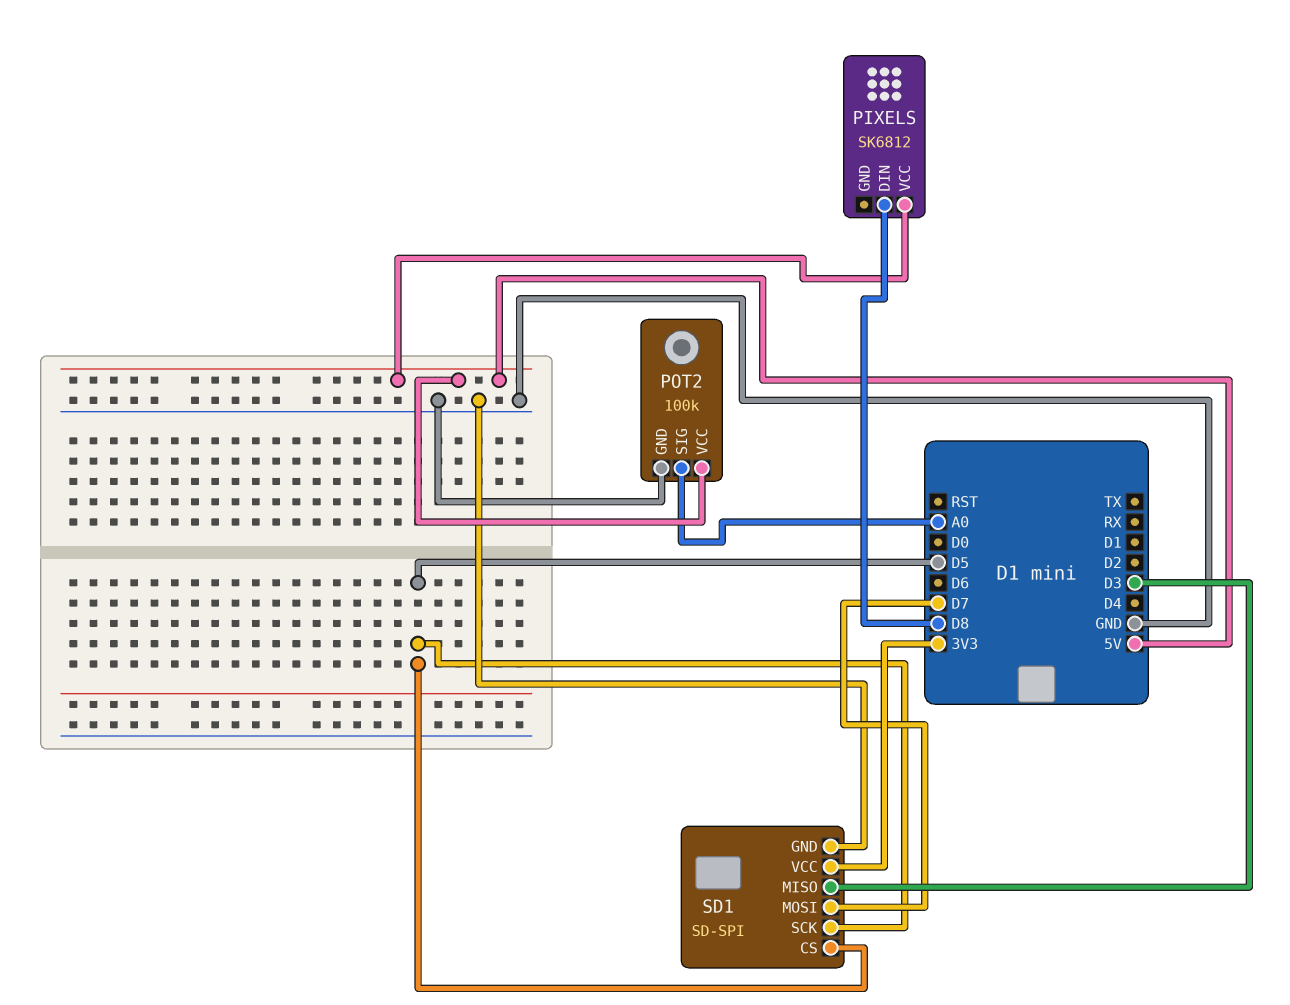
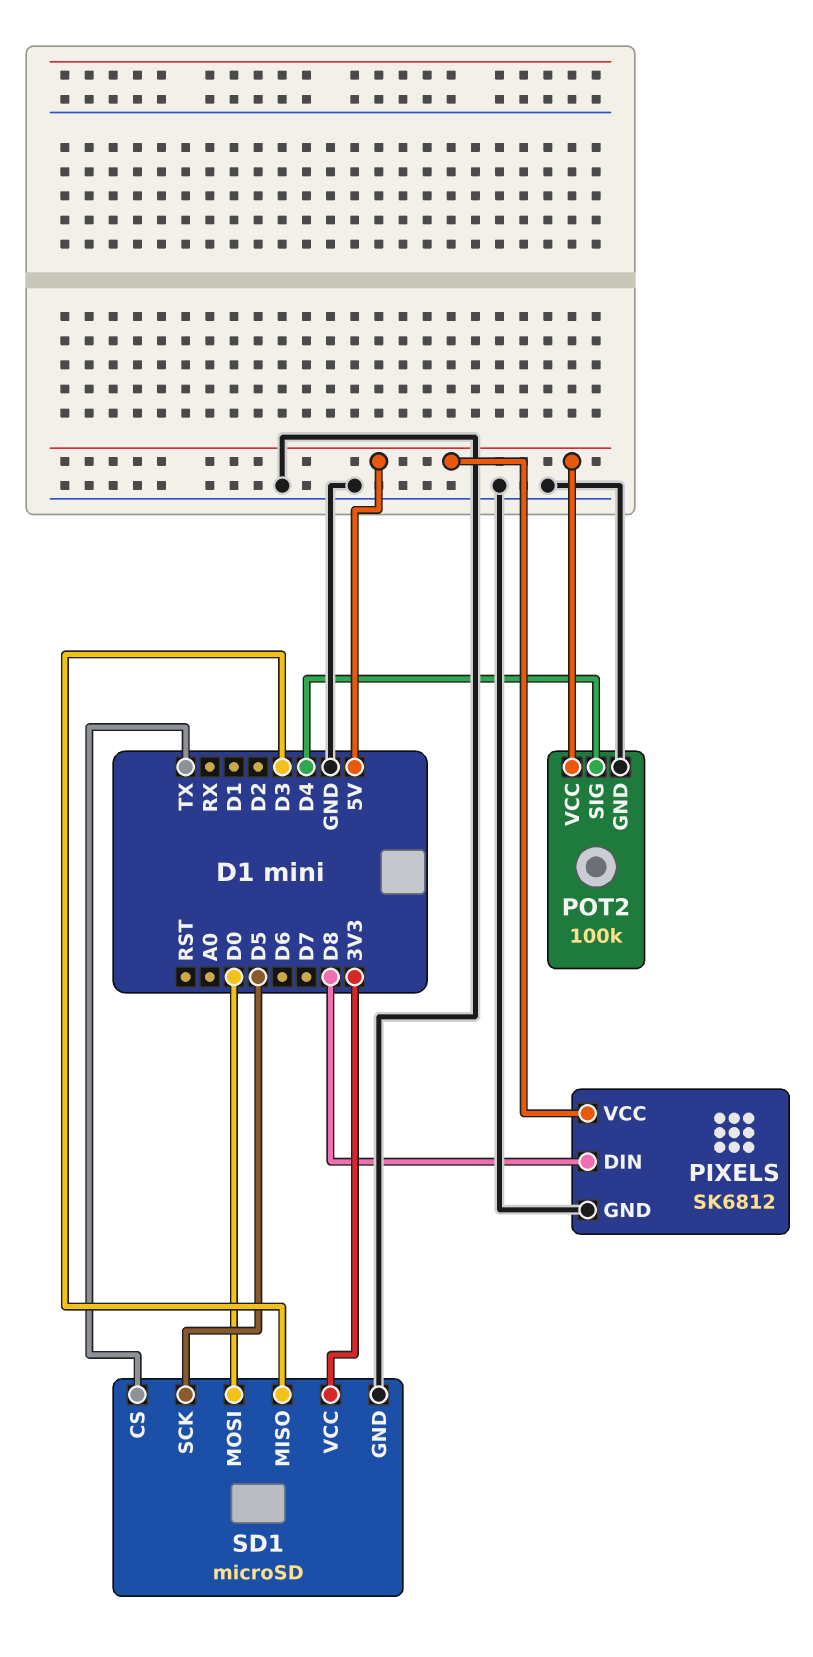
PIXELS pin GND: none -> GND
POT2 pin SIG: A0 -> D4
SD1: SD-SPI -> microSD
SD1 pin CS: D5 -> TX
SD1 pin MOSI: D7 -> D0

